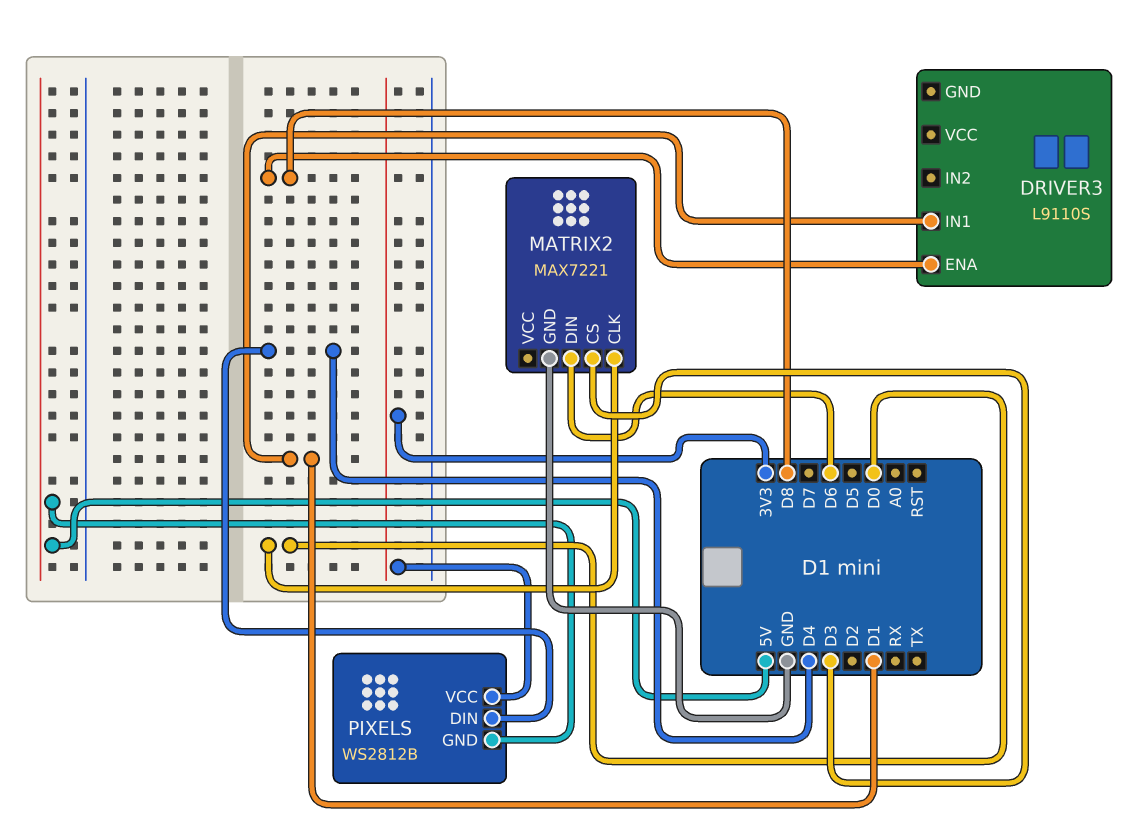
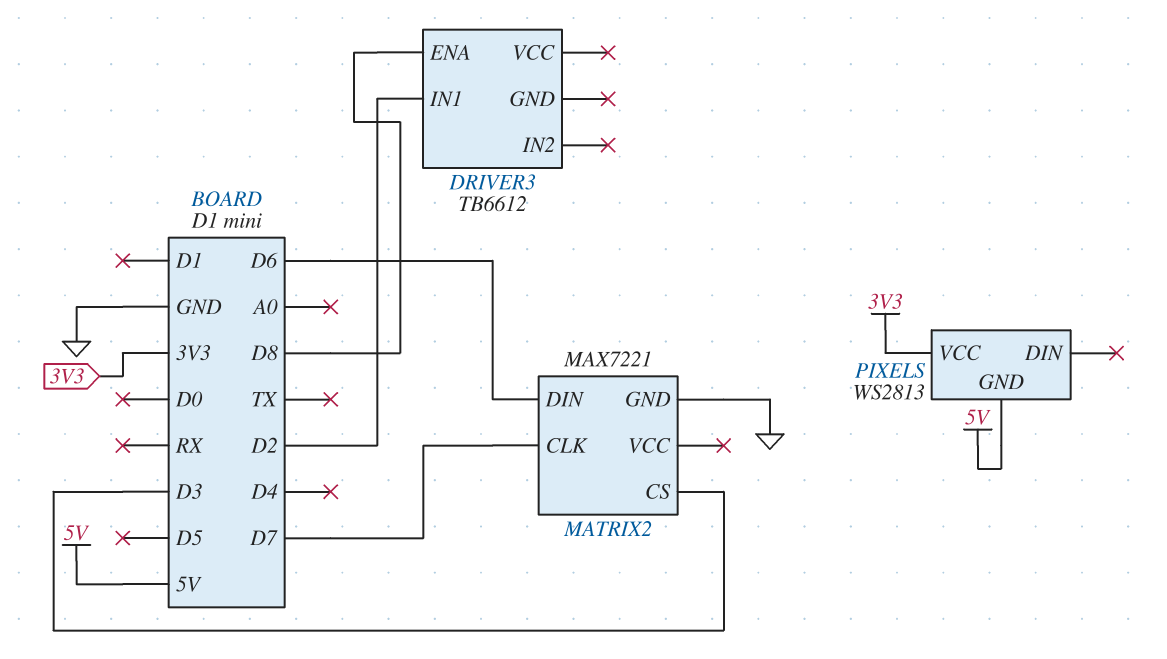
DRIVER3: L9110S -> TB6612
DRIVER3 pin IN1: D1 -> D2
MATRIX2 pin CLK: D0 -> D7
PIXELS: WS2812B -> WS2813
PIXELS pin DIN: D4 -> none

